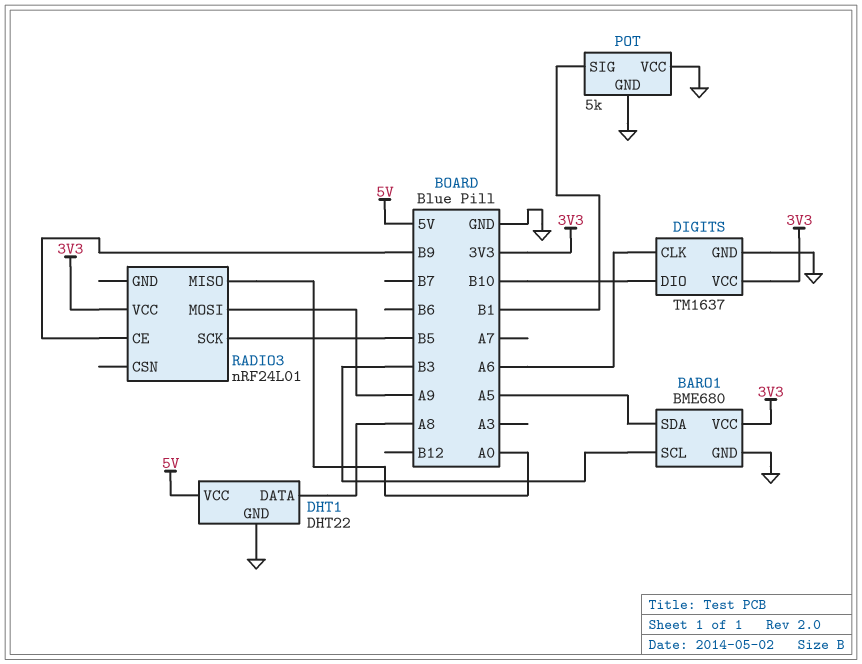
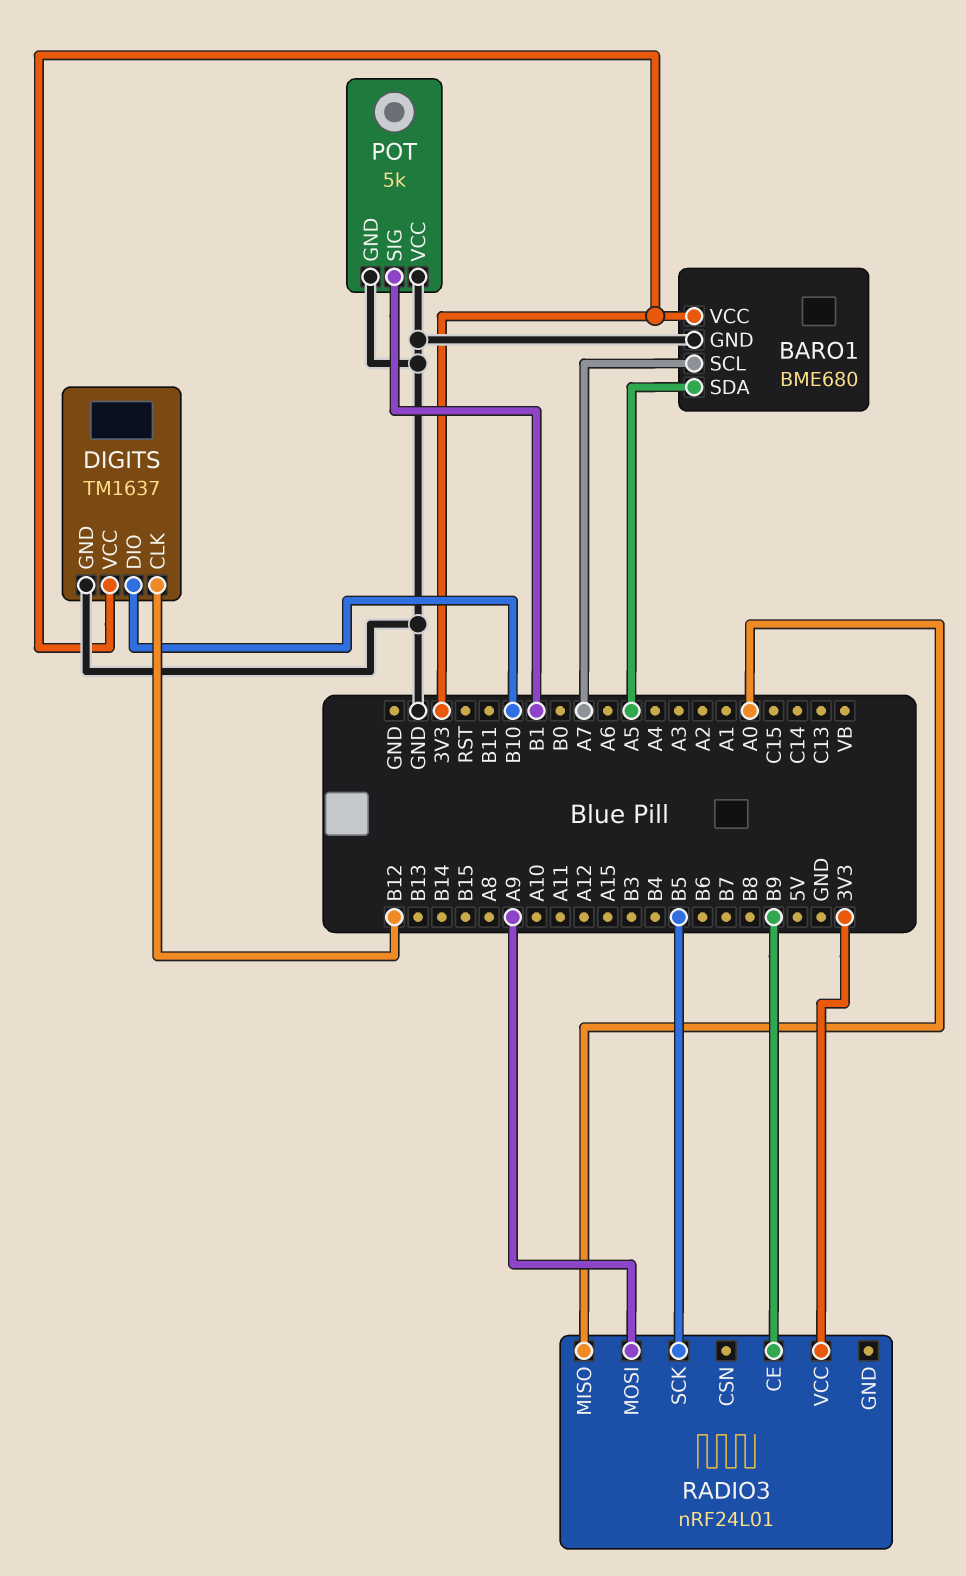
BARO1 pin SCL: B3 -> A7
DHT1: DHT22 -> none
DHT1 pin DATA: A8 -> none
DHT1 pin GND: GND -> none
DHT1 pin VCC: 5V -> none
DIGITS pin CLK: A6 -> B12

